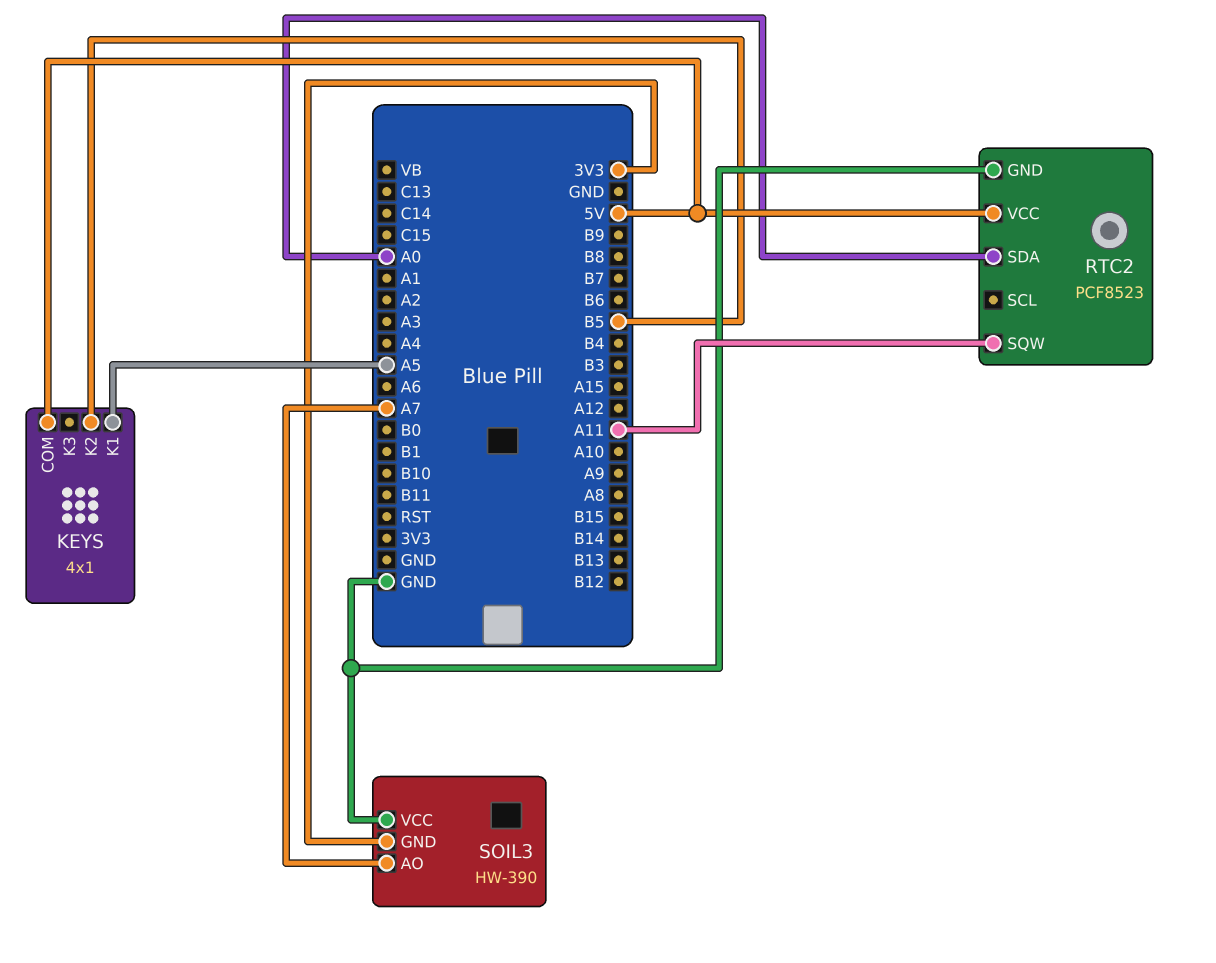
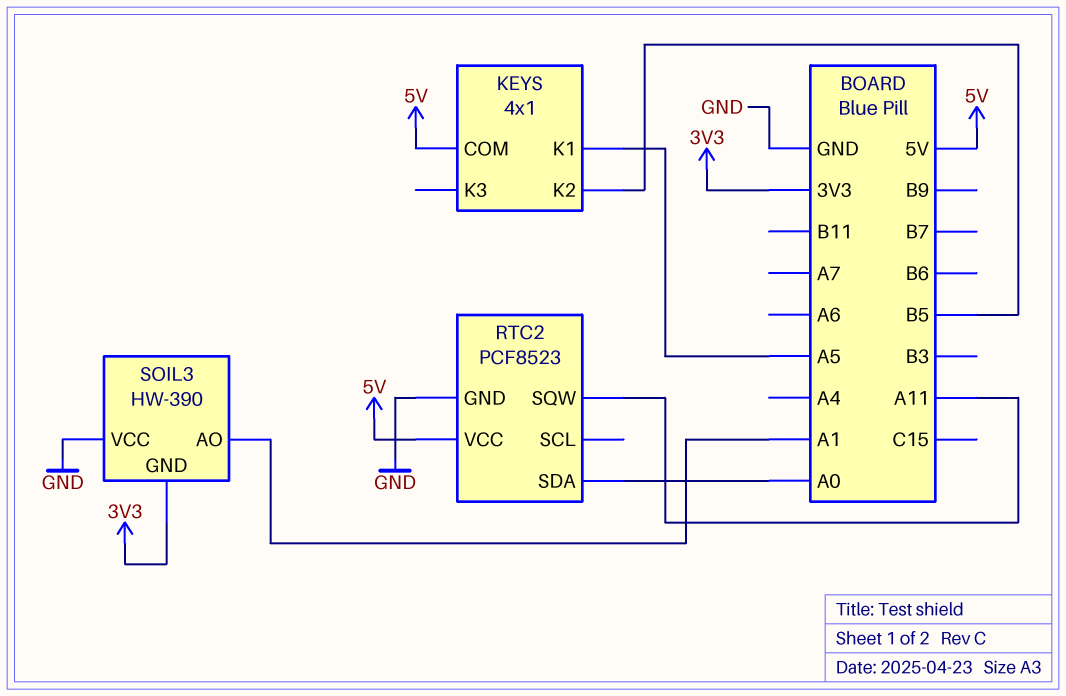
SOIL3 pin AO: A7 -> A1

